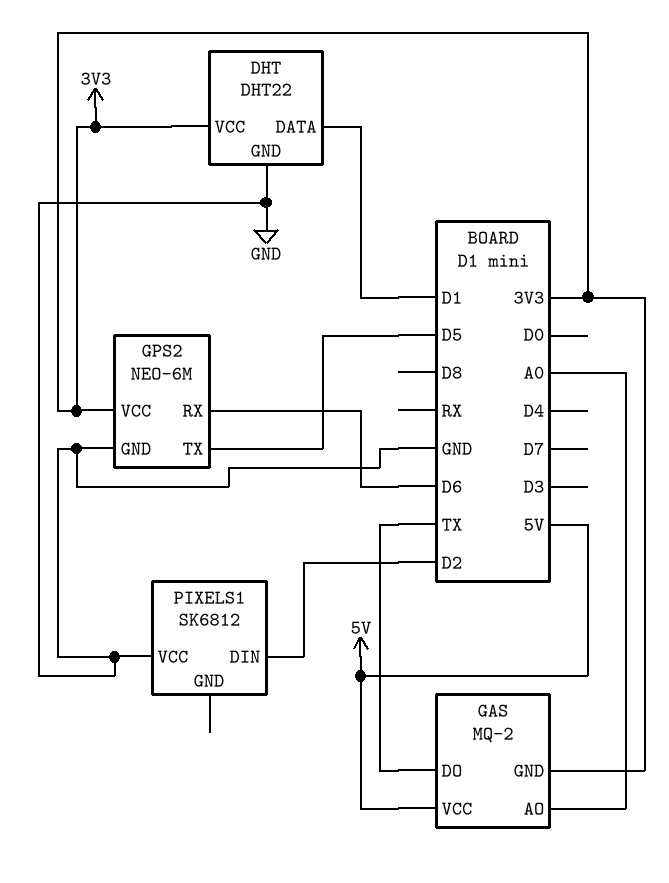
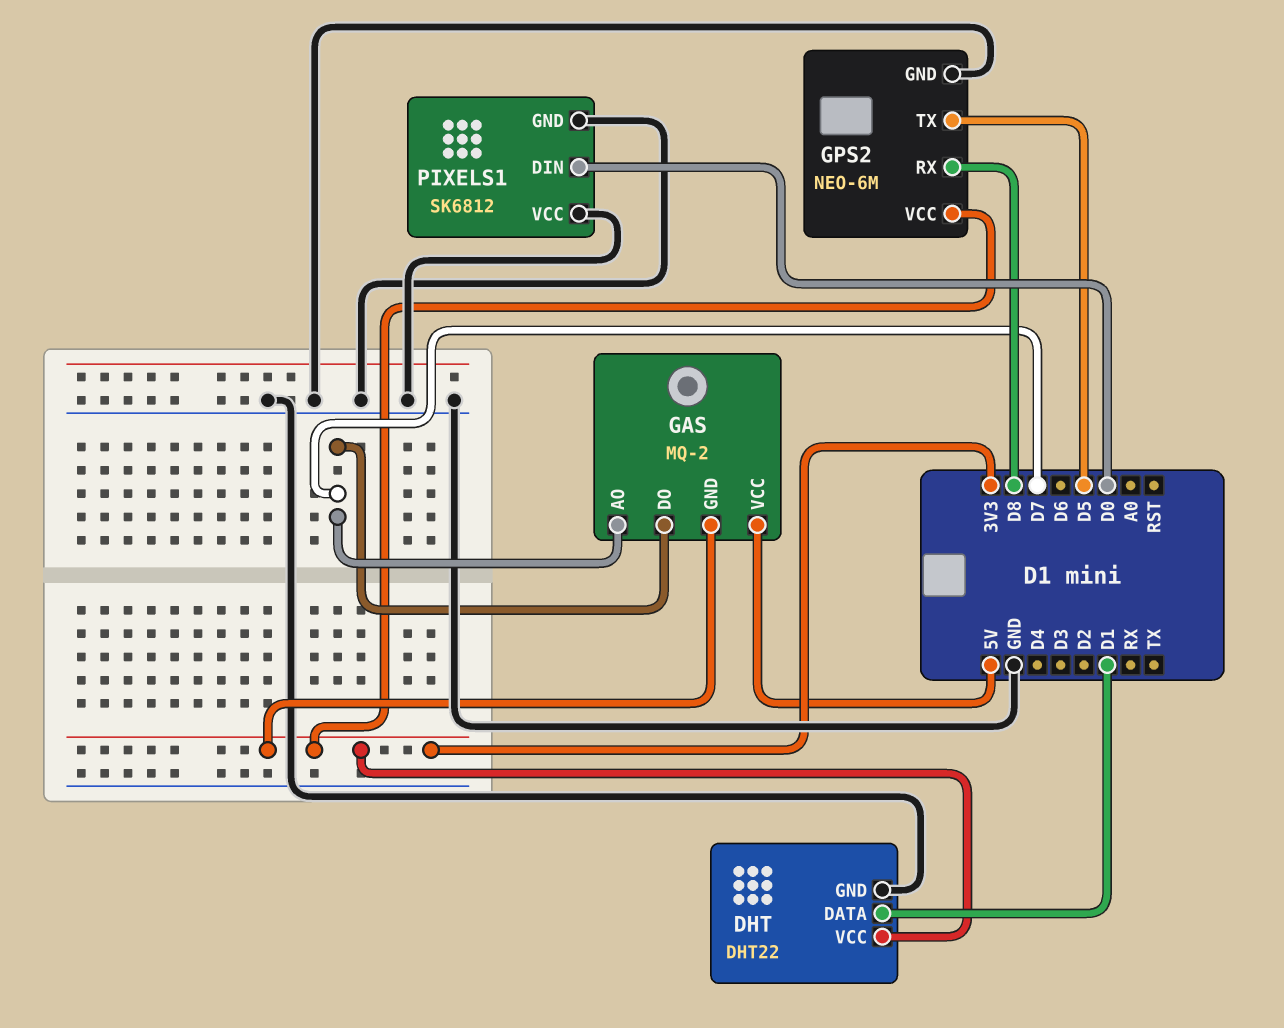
GAS pin AO: A0 -> D7
GAS pin DO: TX -> D7
GPS2 pin RX: D6 -> D8
PIXELS1 pin DIN: D2 -> D0
PIXELS1 pin GND: none -> GND

